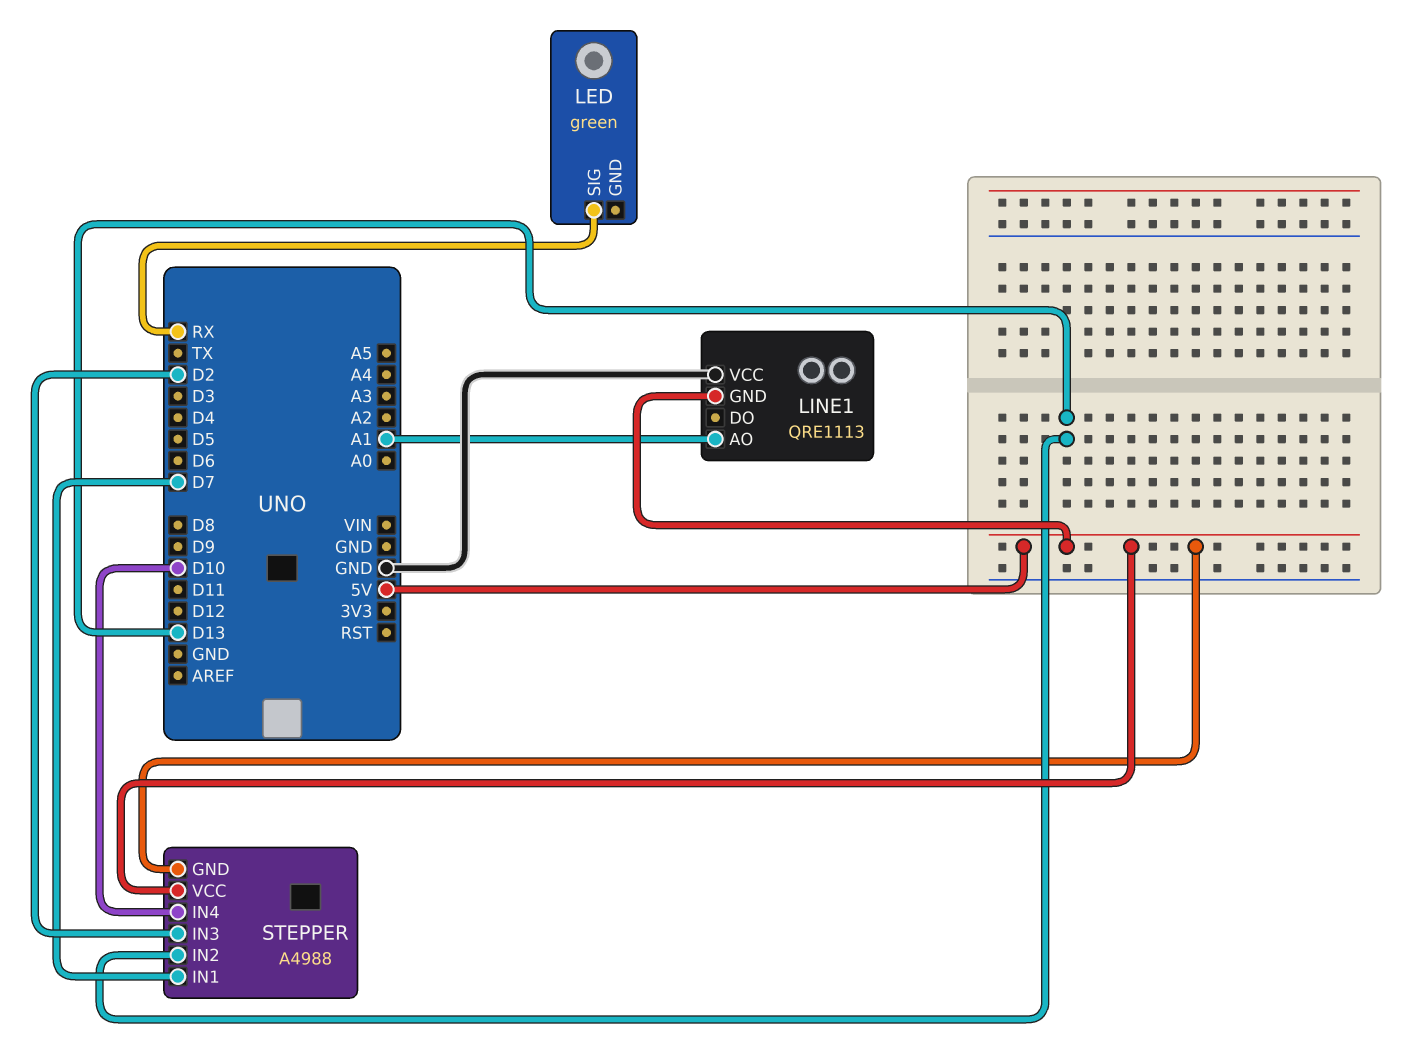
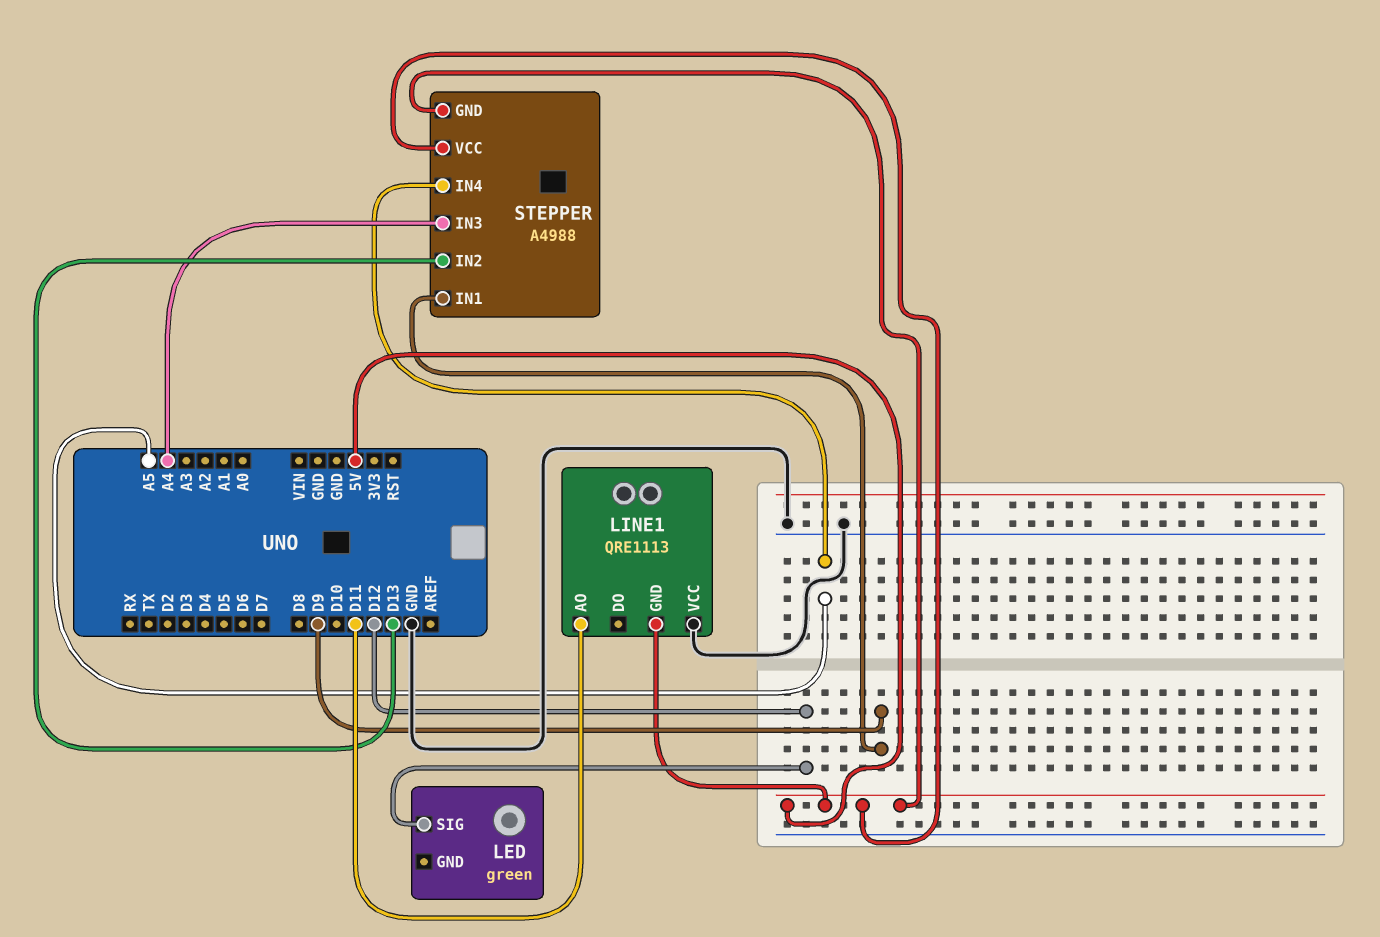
LED pin SIG: RX -> D12
LINE1 pin AO: A1 -> D11
STEPPER pin IN1: D7 -> D9
STEPPER pin IN3: D2 -> A4
STEPPER pin IN4: D10 -> A5

